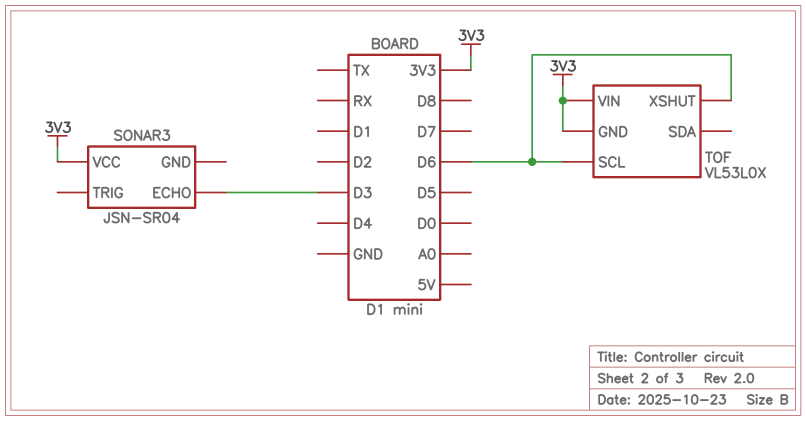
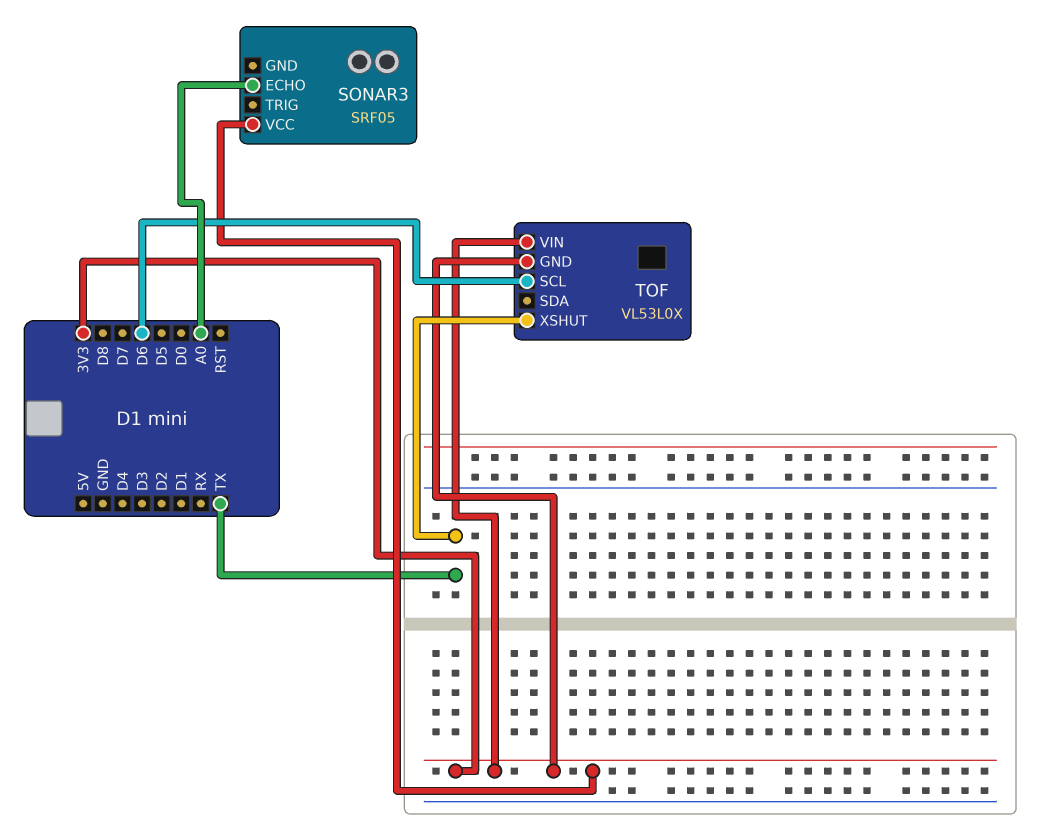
SONAR3: JSN-SR04 -> SRF05
SONAR3 pin ECHO: D3 -> A0
TOF pin XSHUT: D6 -> TX

